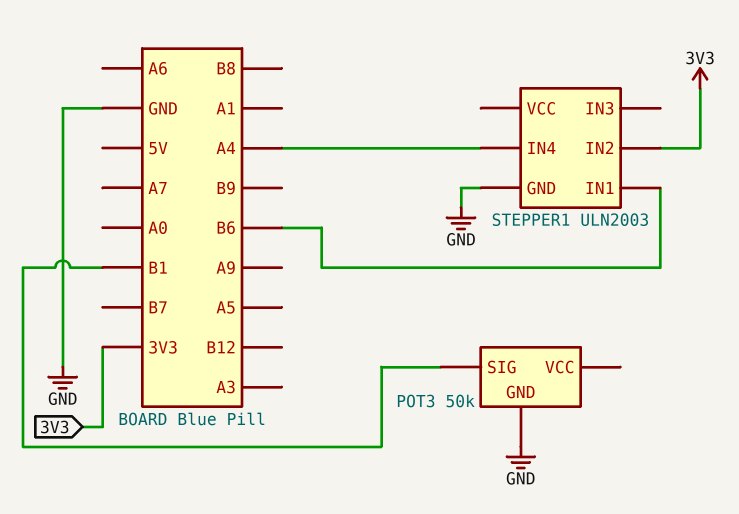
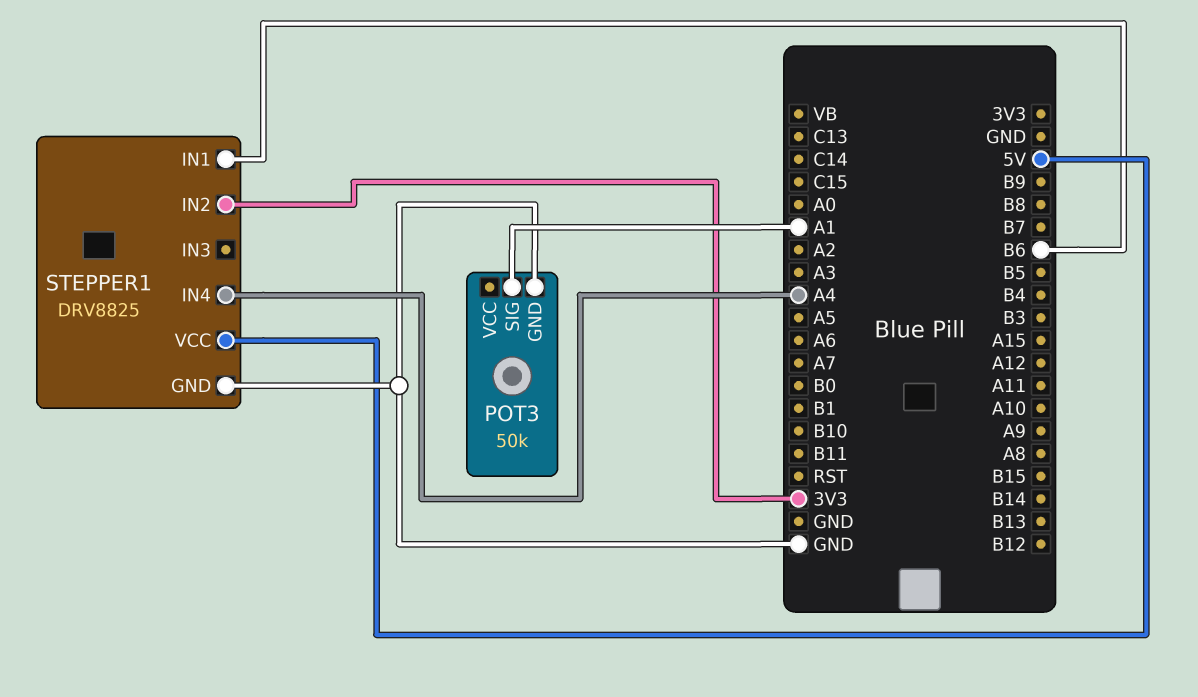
POT3 pin SIG: B1 -> A1
STEPPER1: ULN2003 -> DRV8825
STEPPER1 pin VCC: none -> 5V

